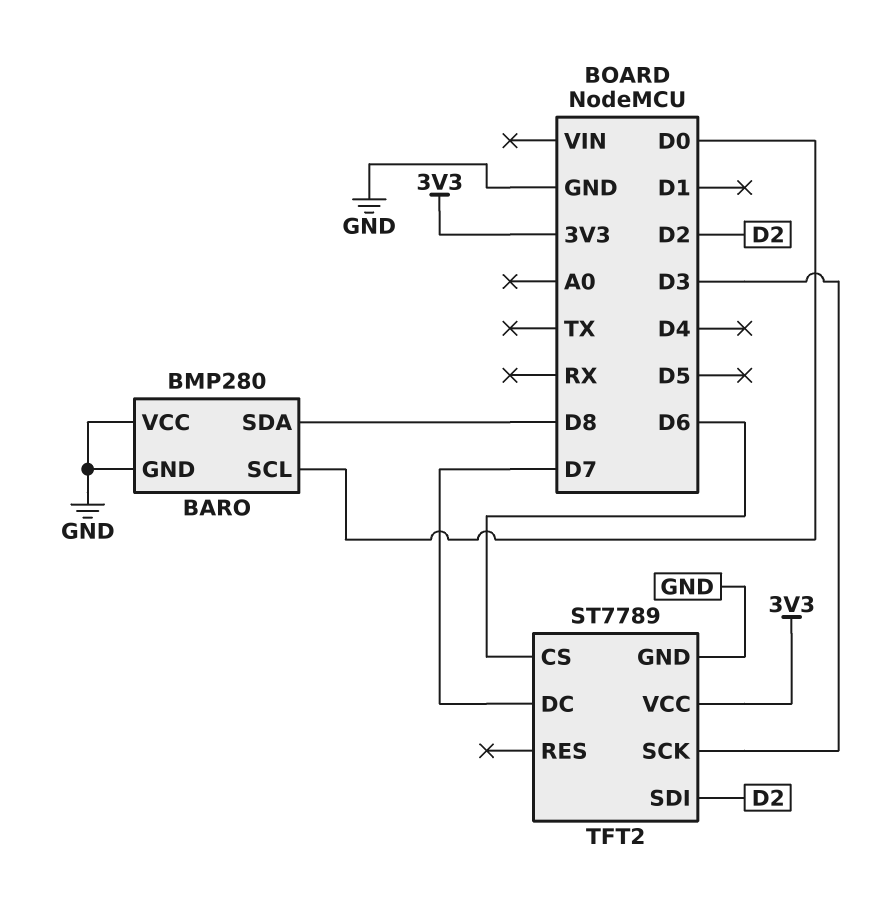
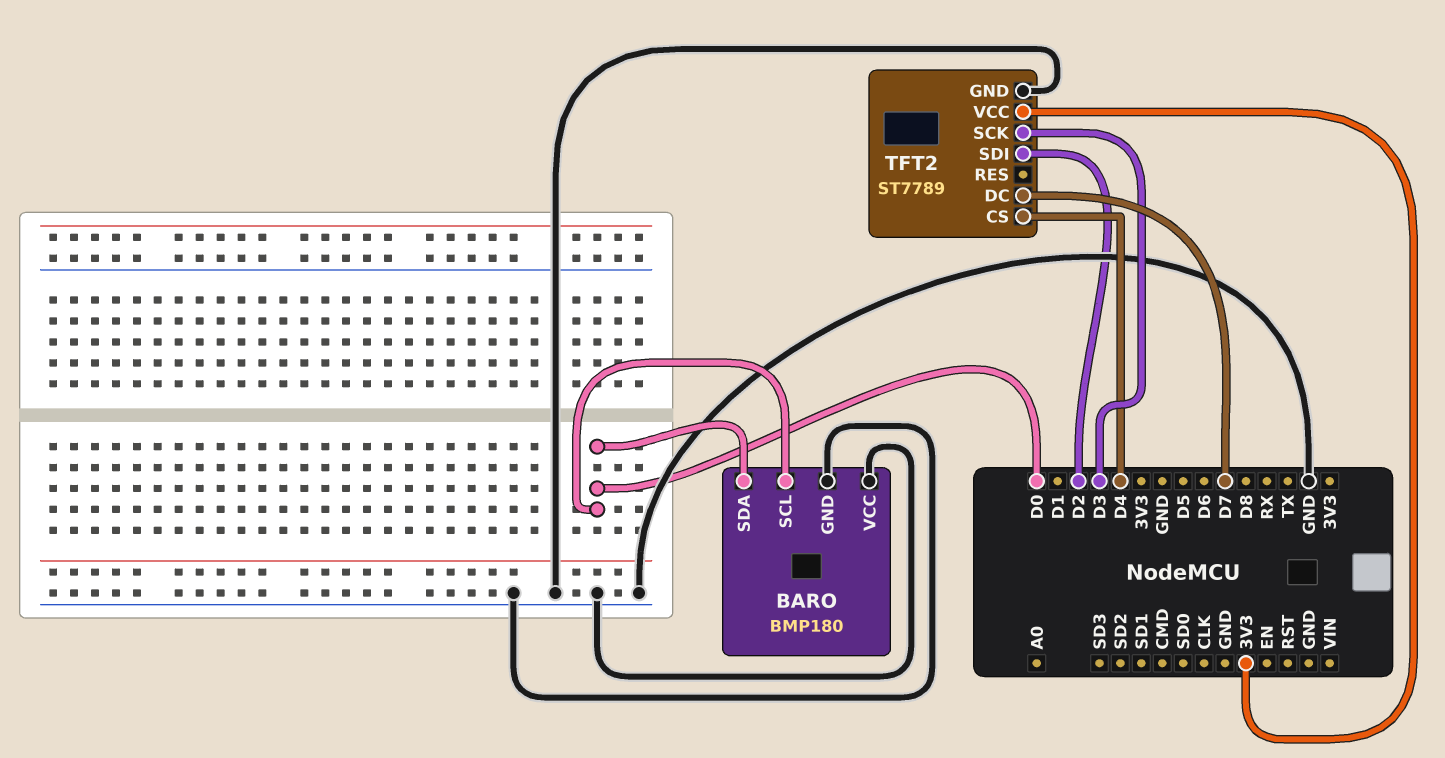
BARO: BMP280 -> BMP180
BARO pin SDA: D8 -> D0
TFT2 pin CS: D6 -> D4

